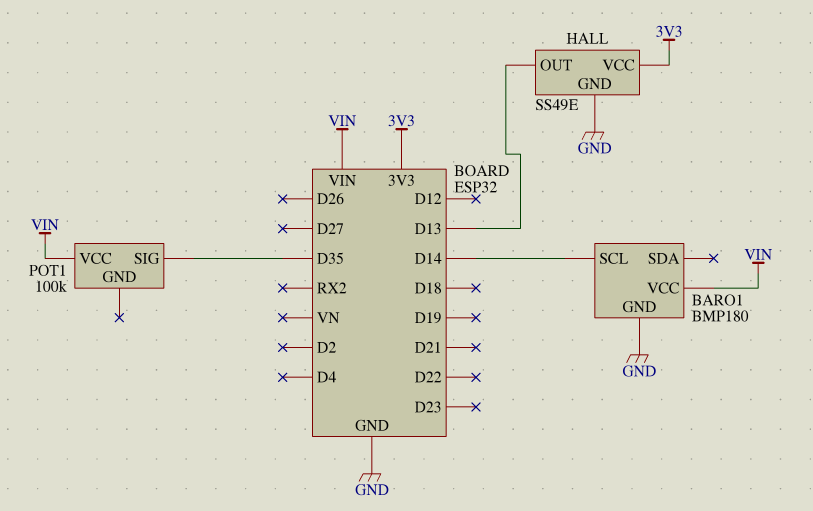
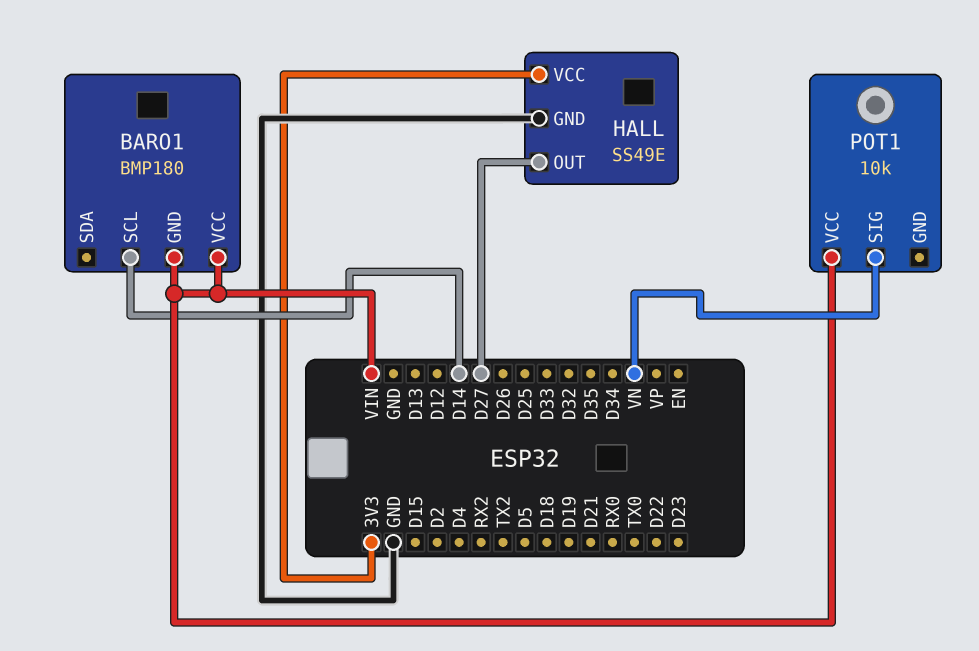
BARO1 pin GND: GND -> VIN
HALL pin OUT: D13 -> D27
POT1: 100k -> 10k
POT1 pin SIG: D35 -> VN

